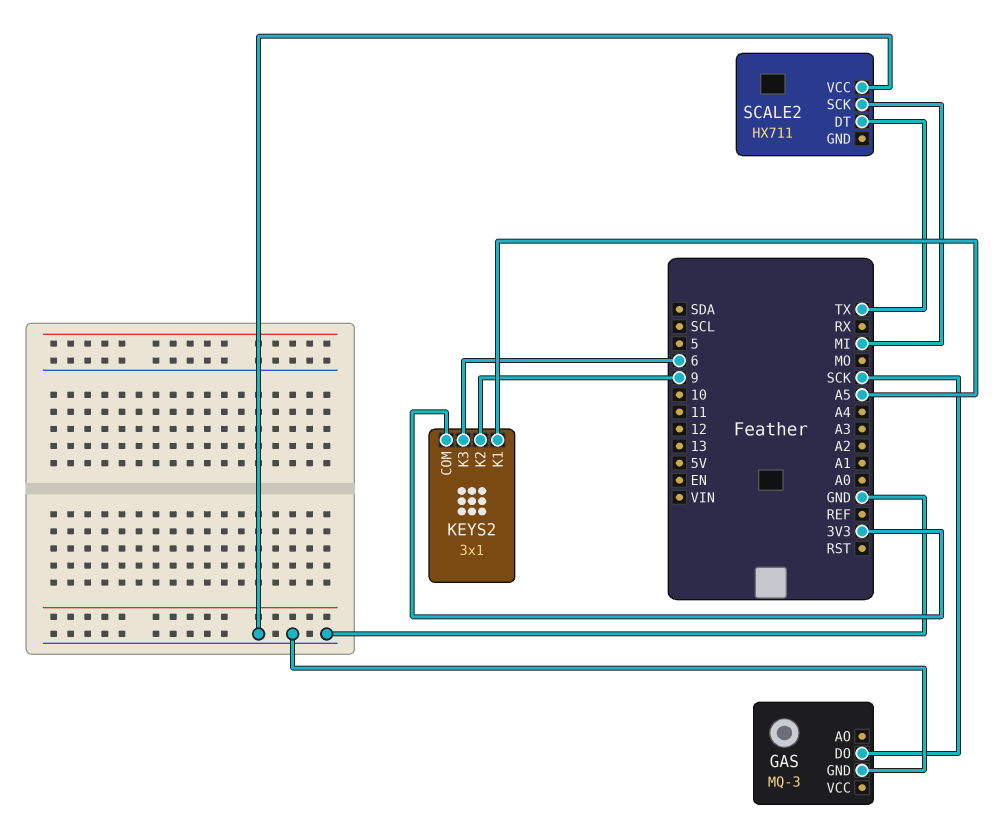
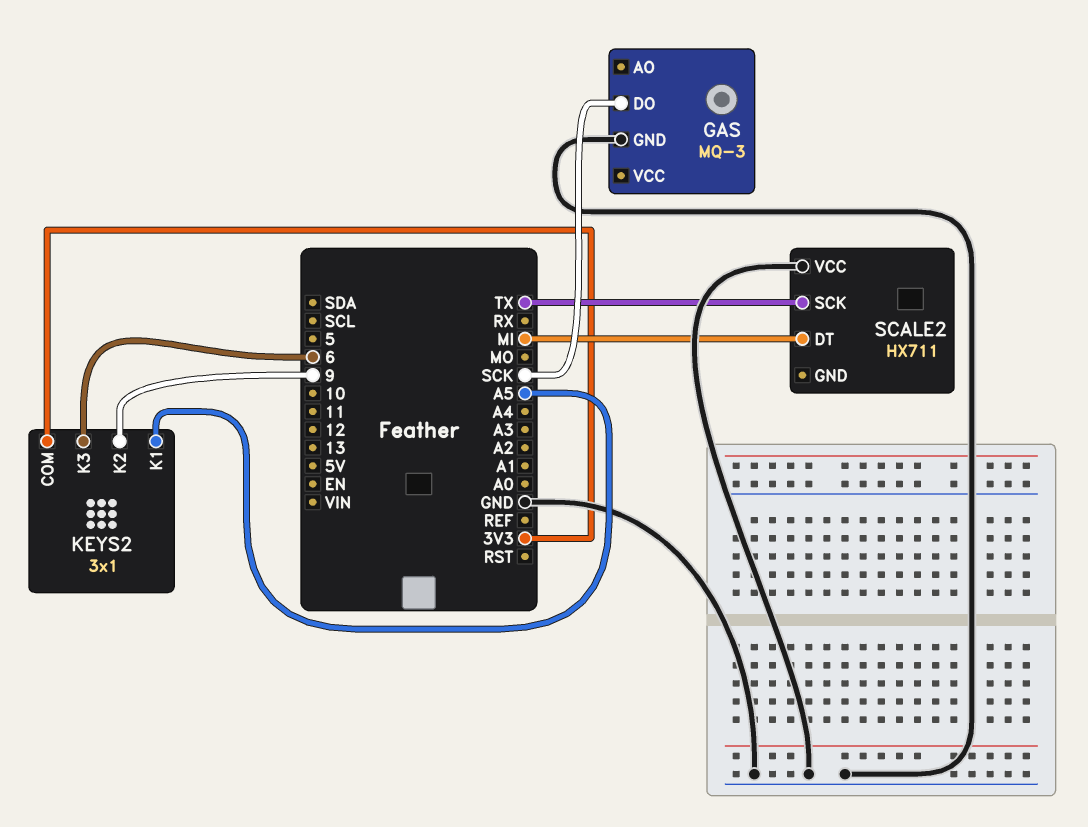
SCALE2 pin DT: TX -> MI
SCALE2 pin SCK: MI -> TX

